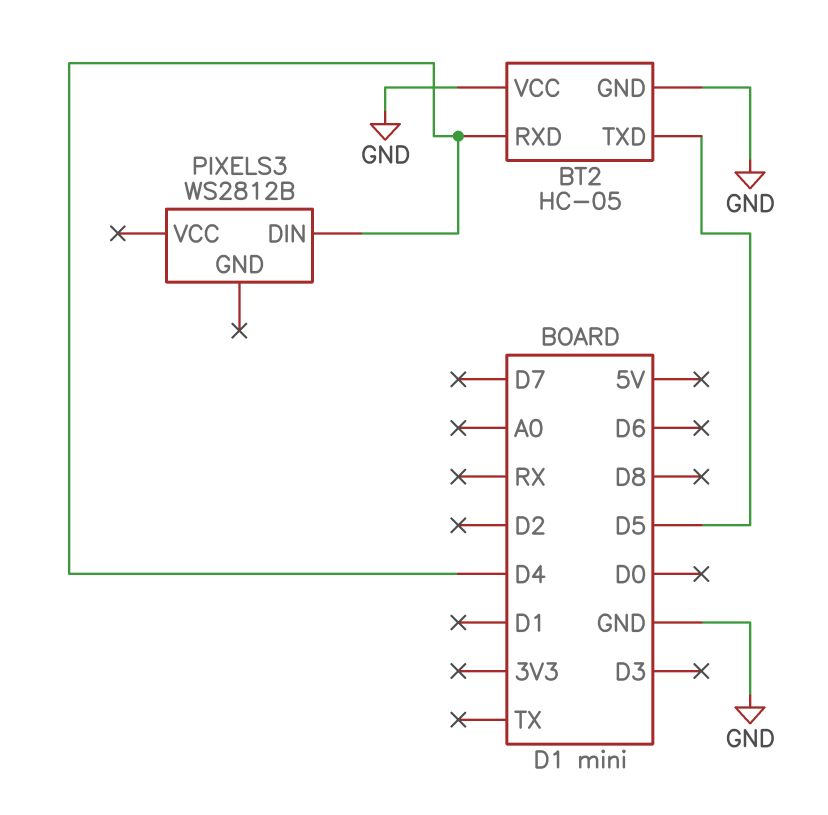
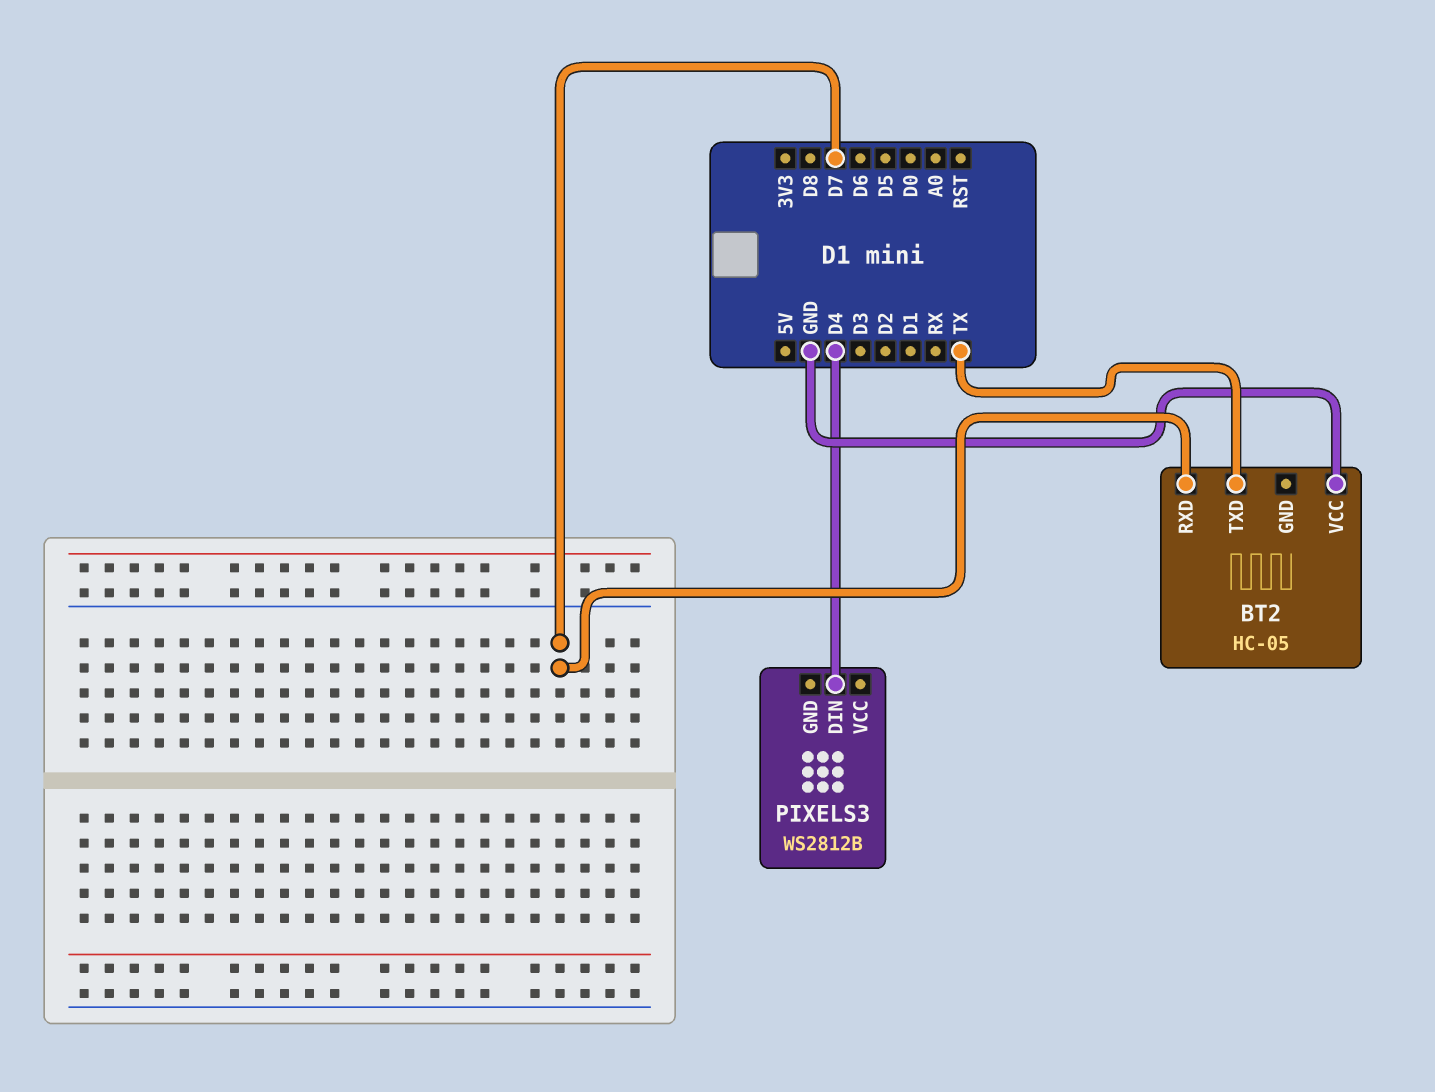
BT2 pin GND: GND -> none
BT2 pin RXD: D4 -> D7
BT2 pin TXD: D5 -> TX

